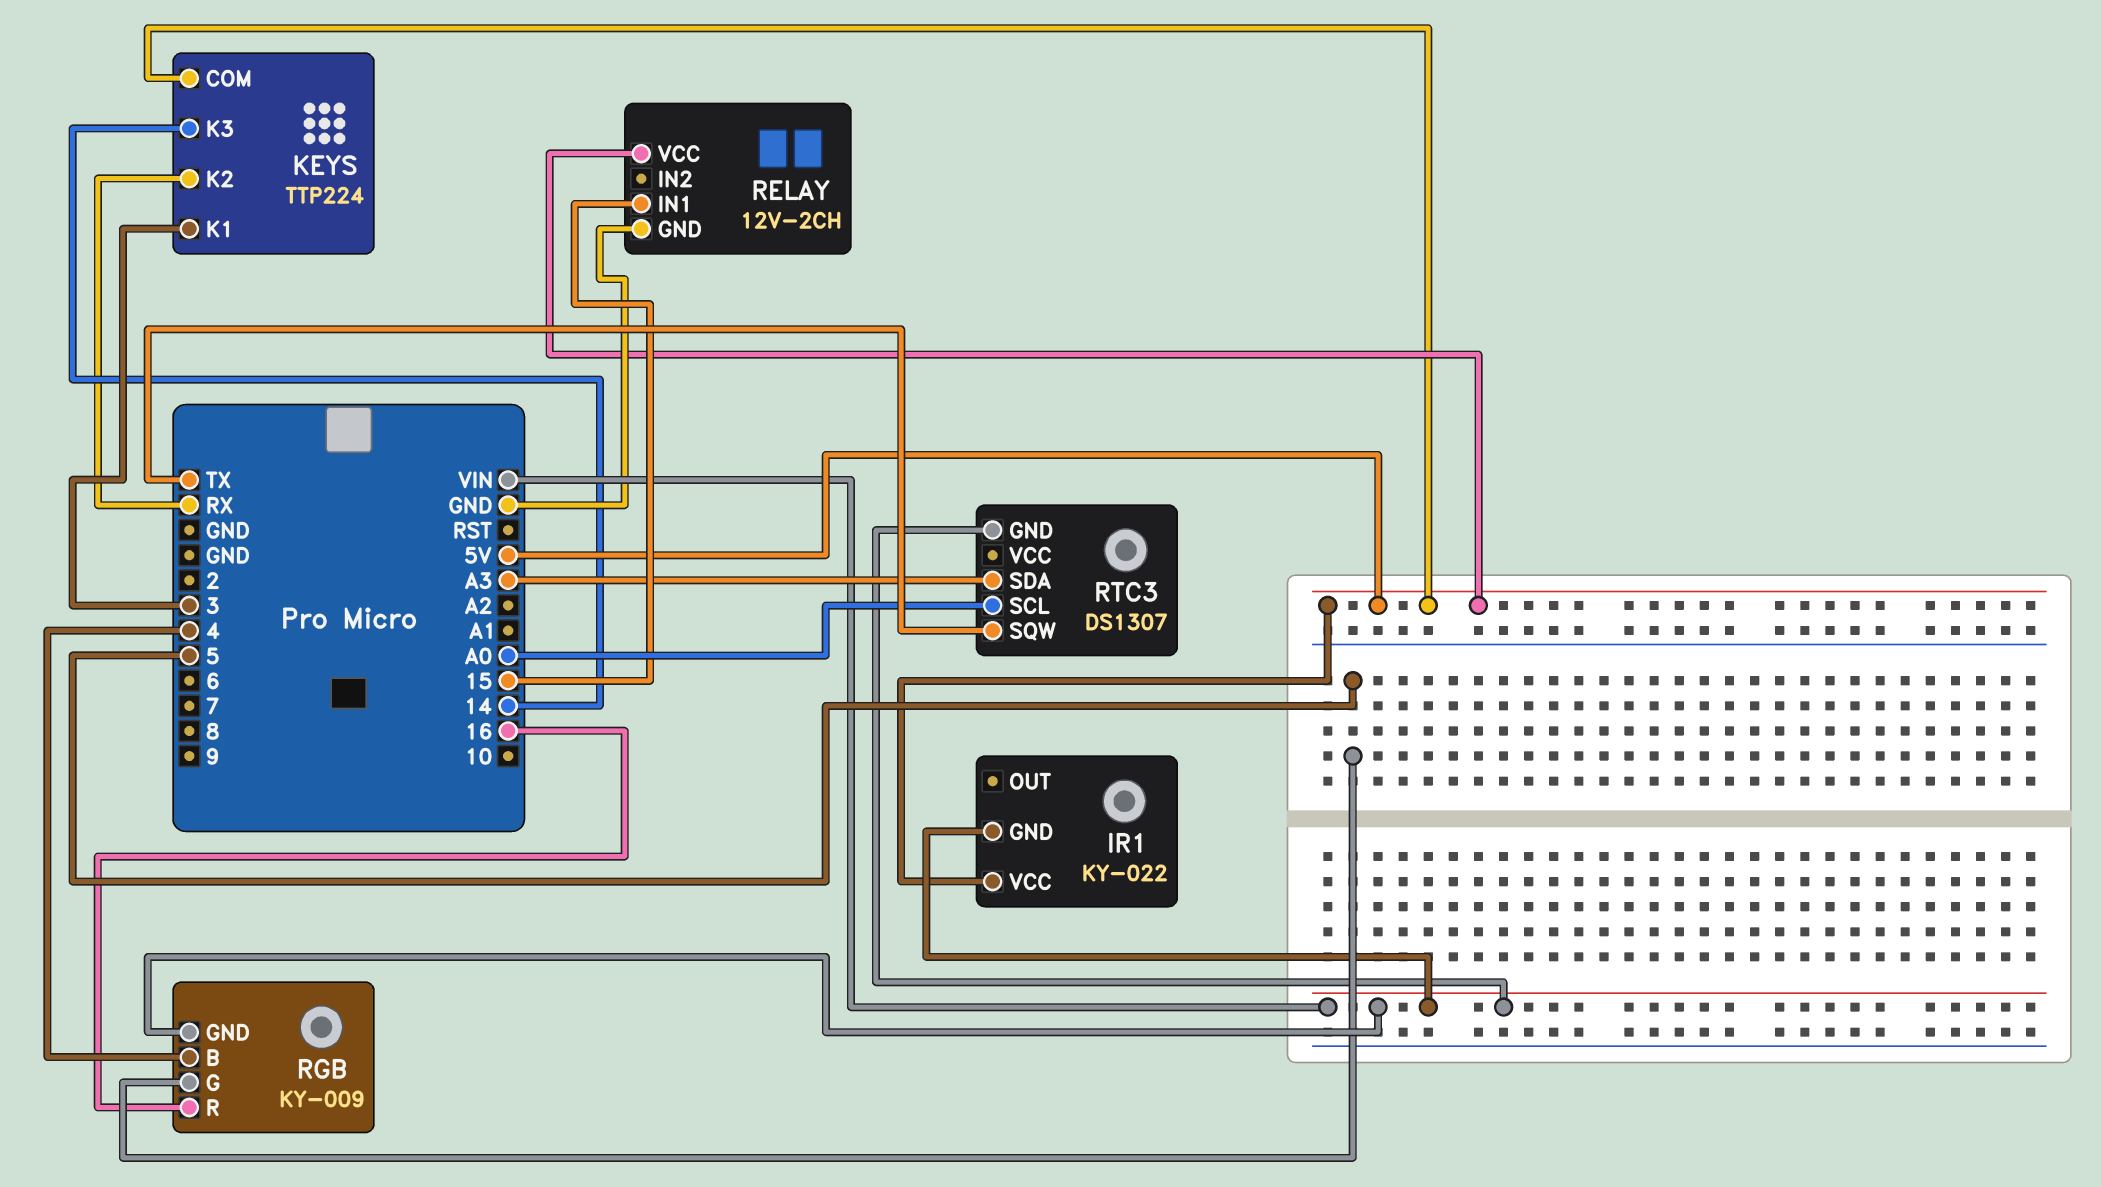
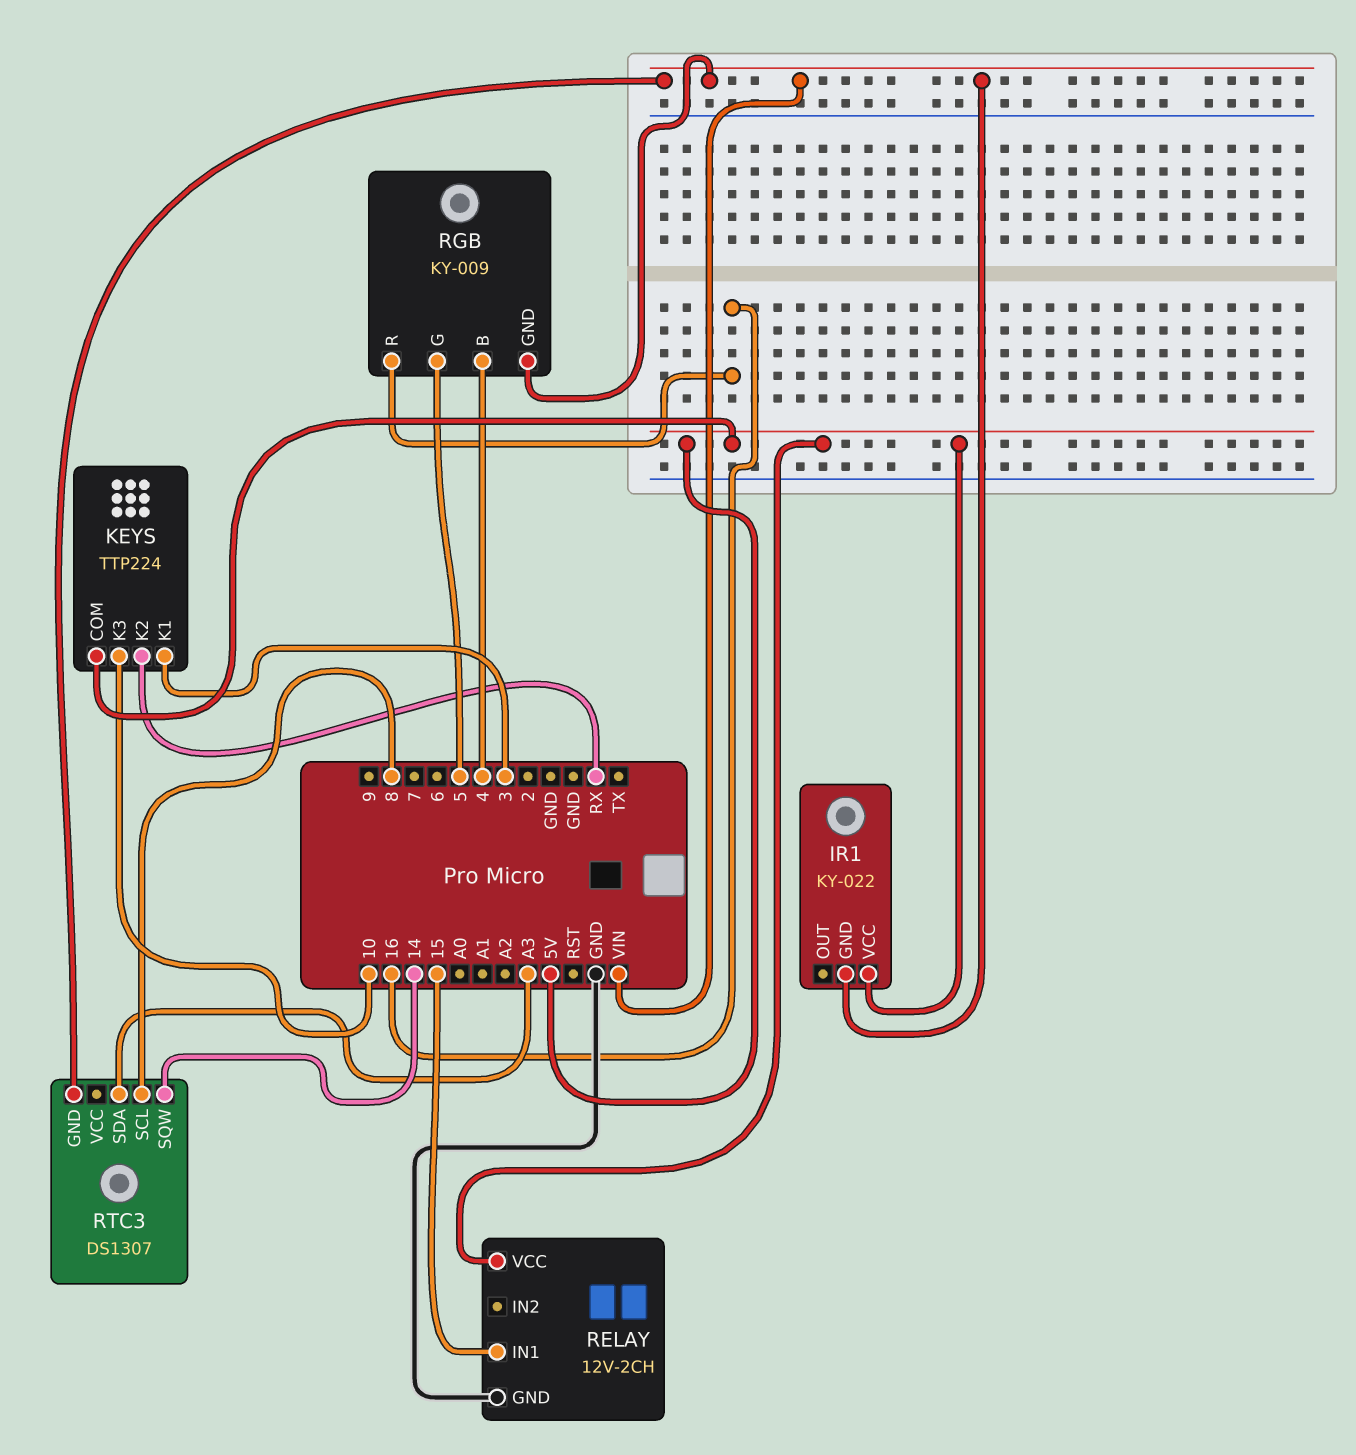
KEYS pin K3: 14 -> 10
RTC3 pin SCL: A0 -> 8
RTC3 pin SQW: TX -> 14

